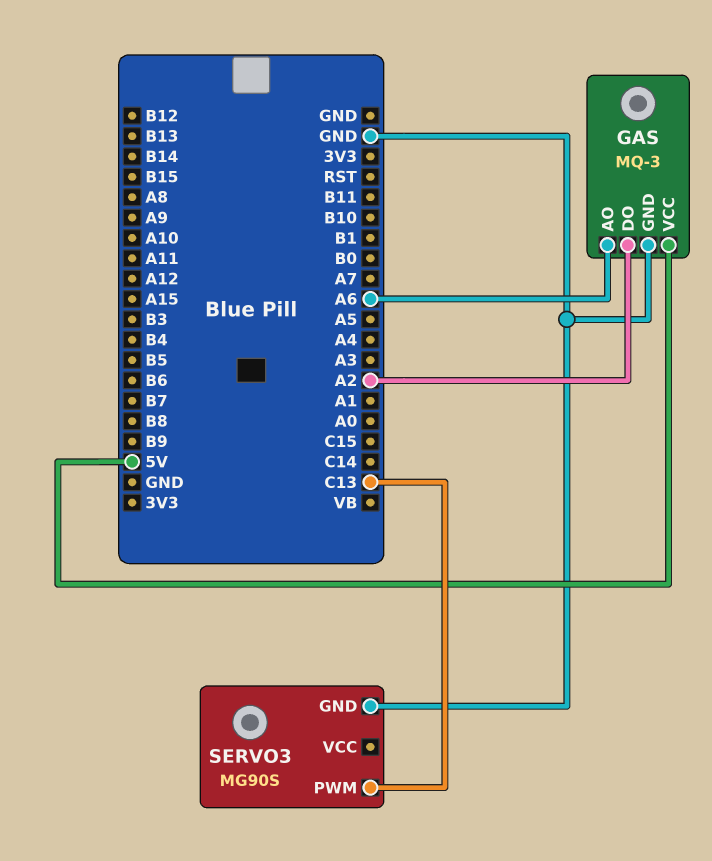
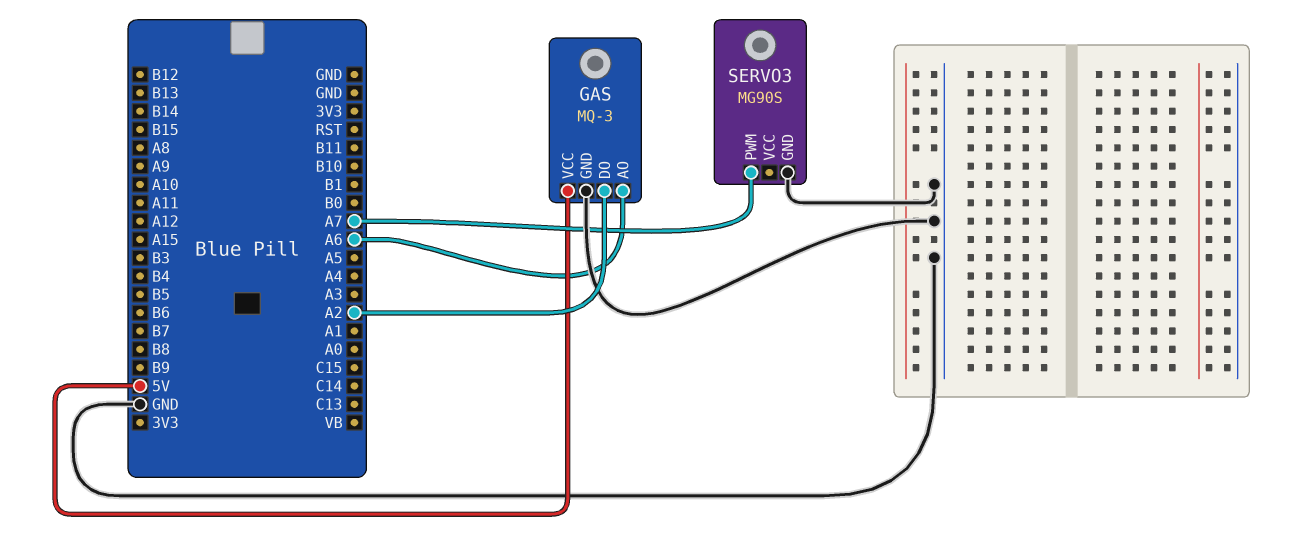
SERVO3 pin PWM: C13 -> A7

